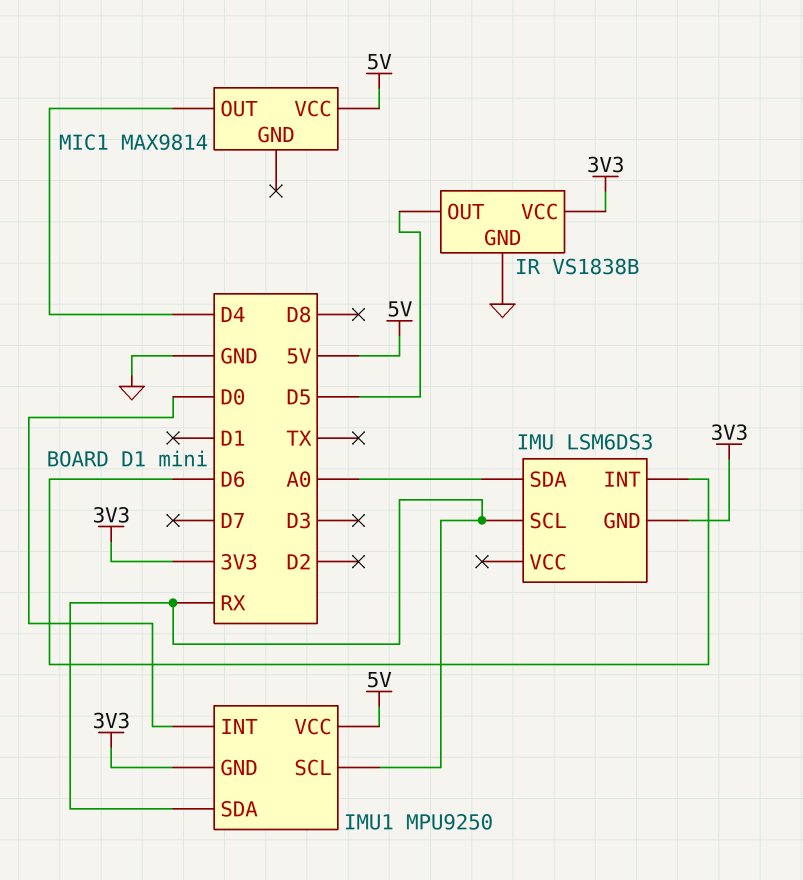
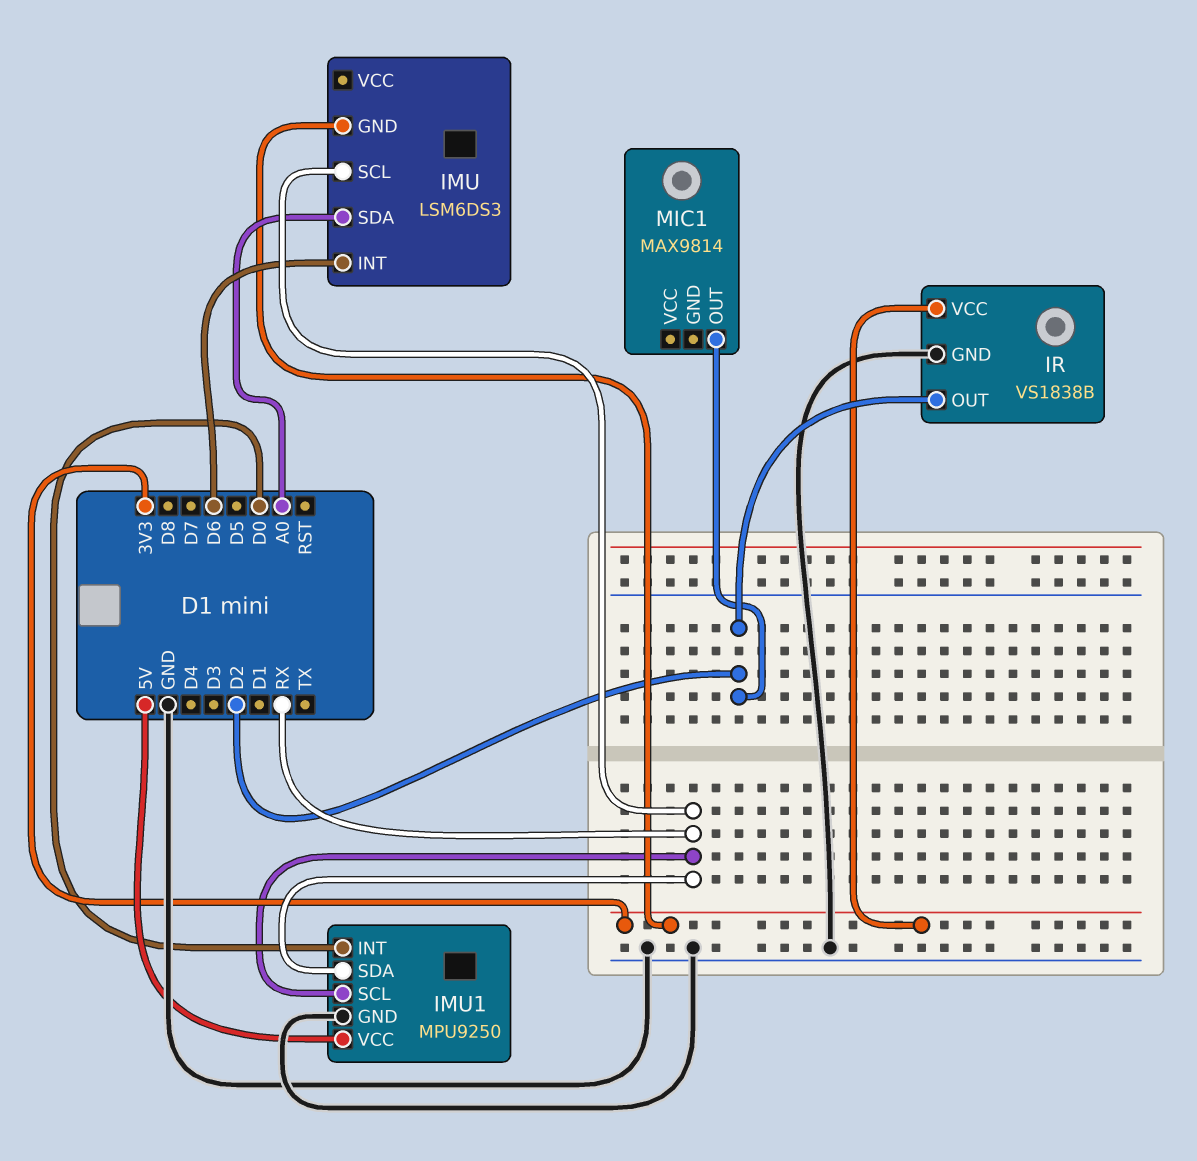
IMU1 pin GND: 3V3 -> GND
IR pin OUT: D5 -> D2
MIC1 pin OUT: D4 -> D2
MIC1 pin VCC: 5V -> none

